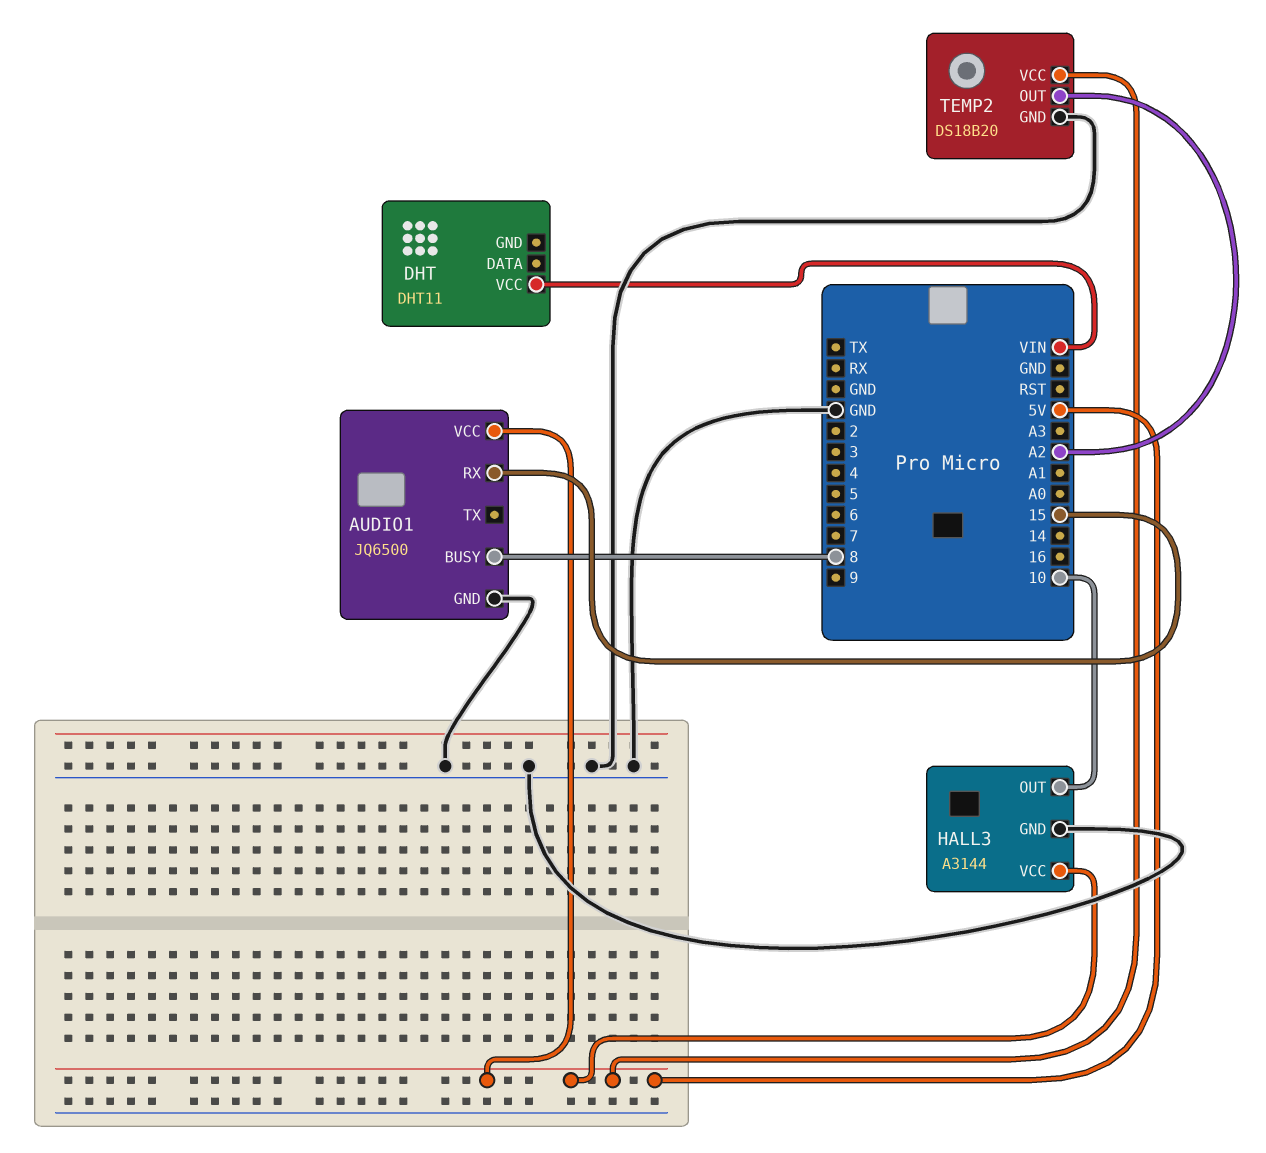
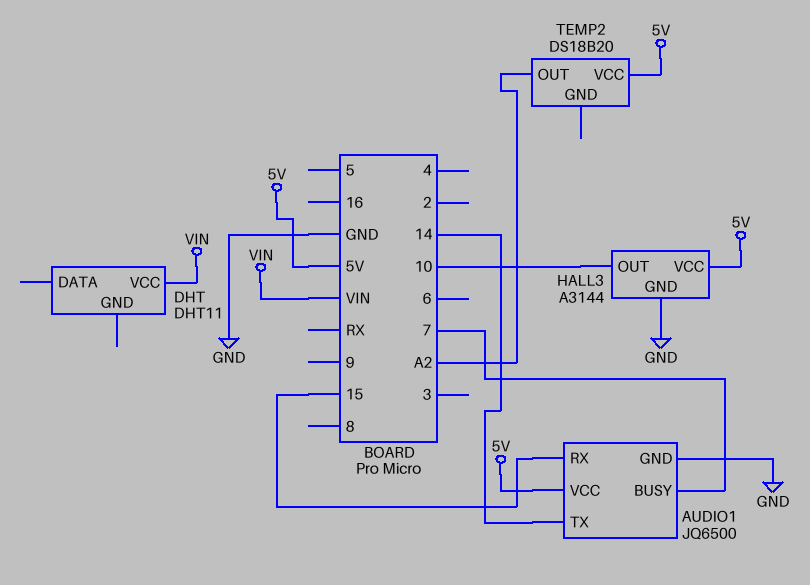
AUDIO1 pin BUSY: 8 -> 7
AUDIO1 pin TX: none -> 14
TEMP2 pin GND: GND -> none

